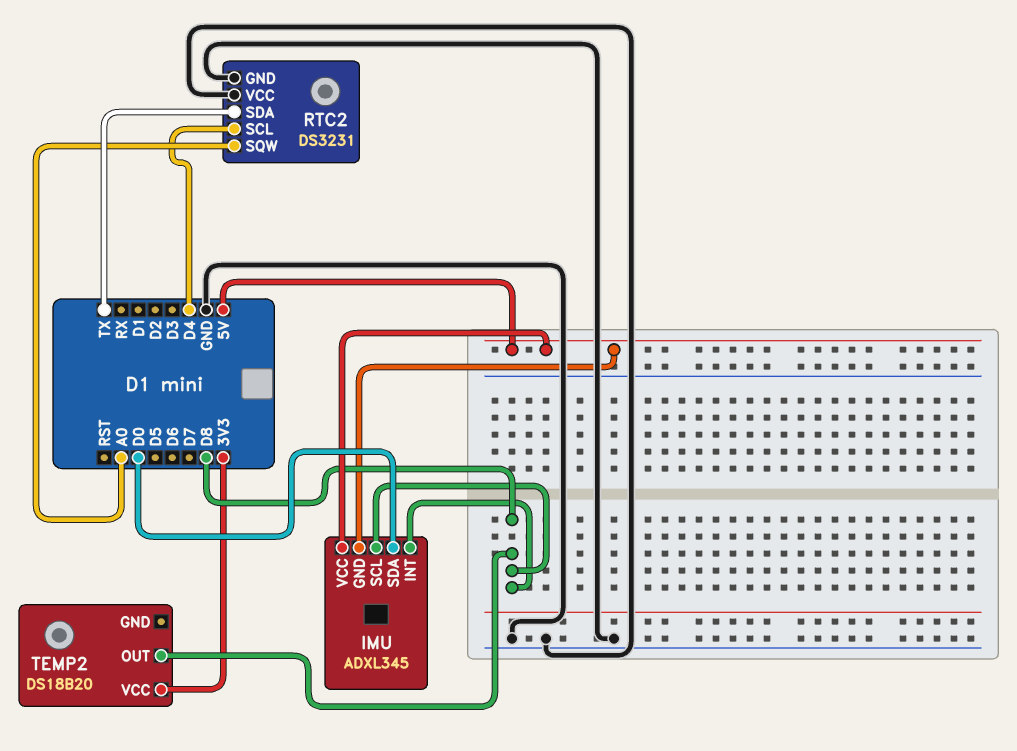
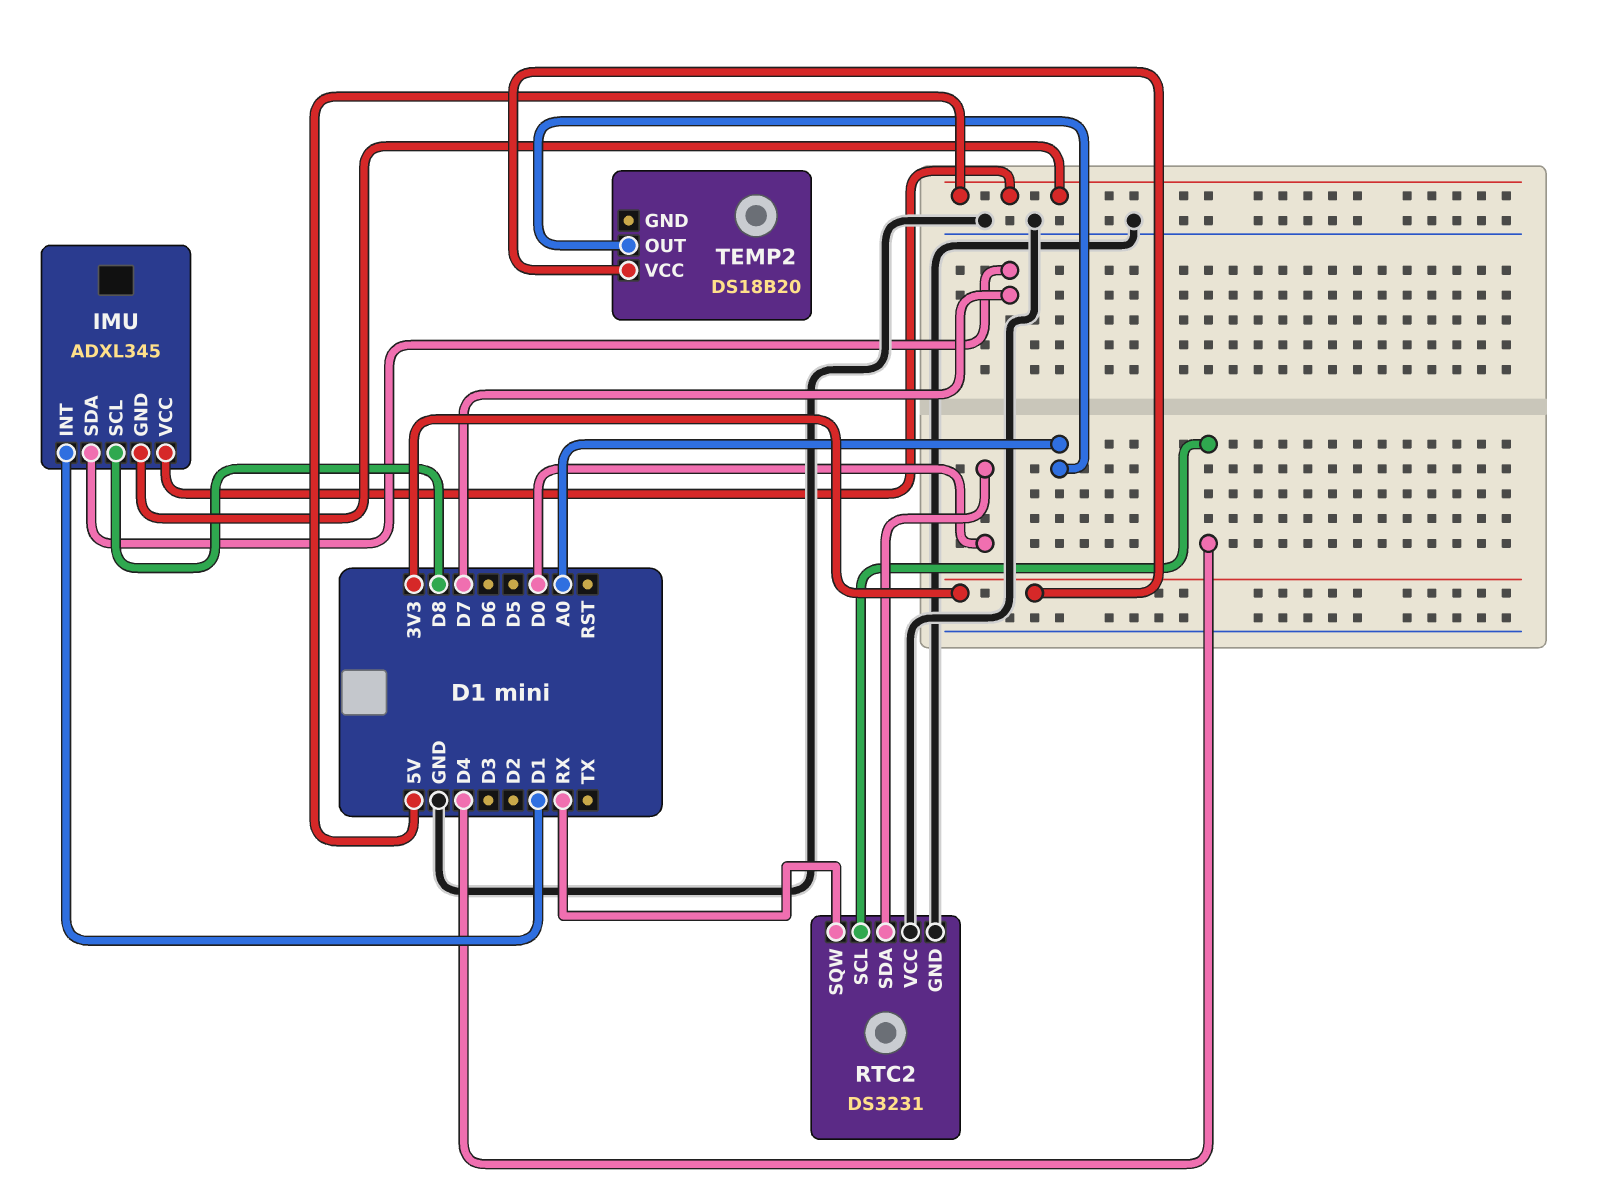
IMU pin INT: D8 -> D1
IMU pin SDA: D0 -> D7
RTC2 pin SDA: TX -> D0
RTC2 pin SQW: A0 -> RX
TEMP2 pin OUT: D8 -> A0

